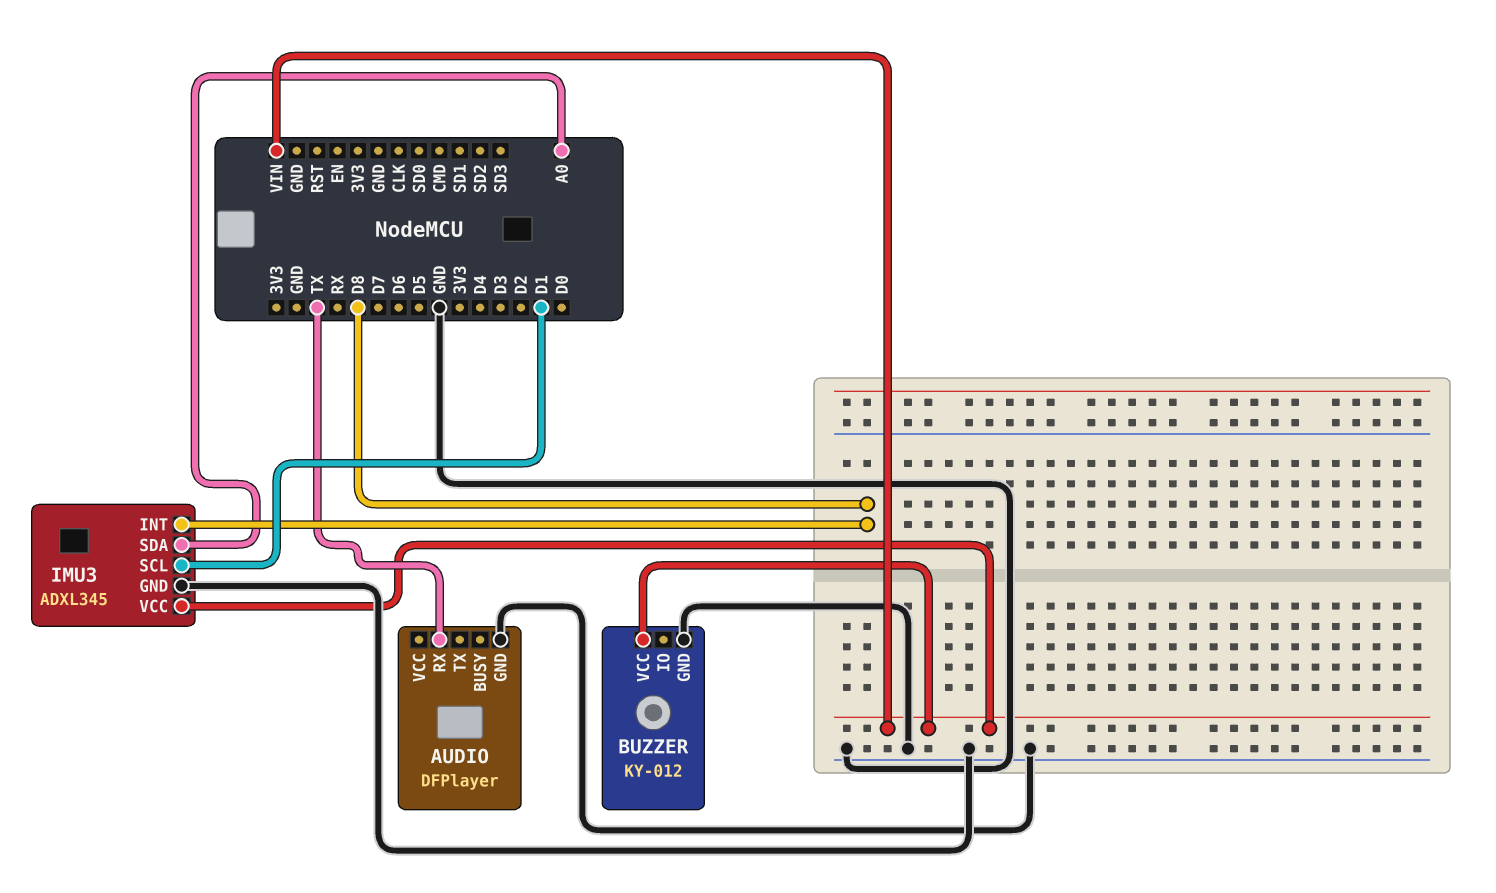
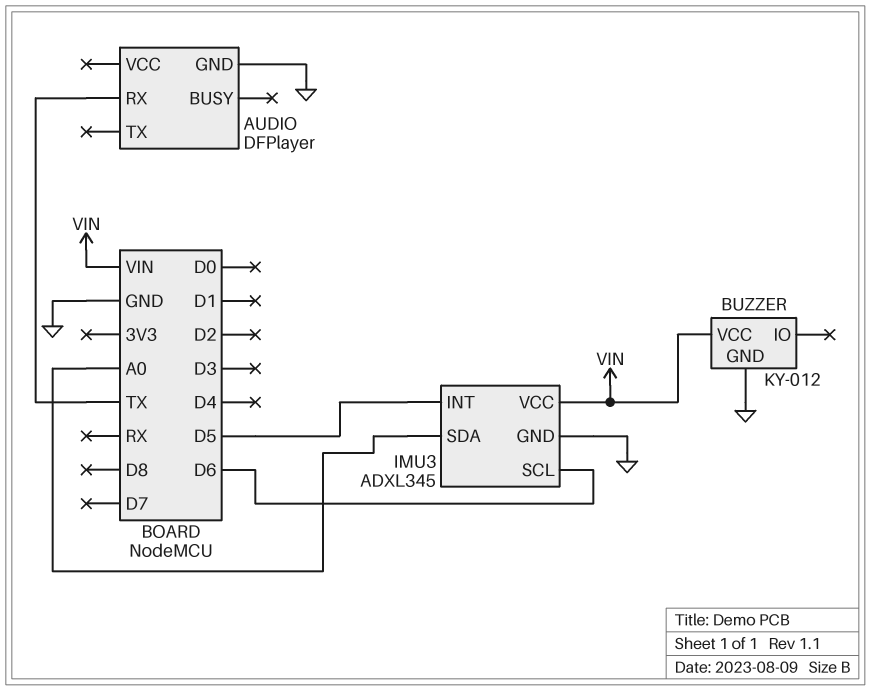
IMU3 pin INT: D8 -> D5
IMU3 pin SCL: D1 -> D6

